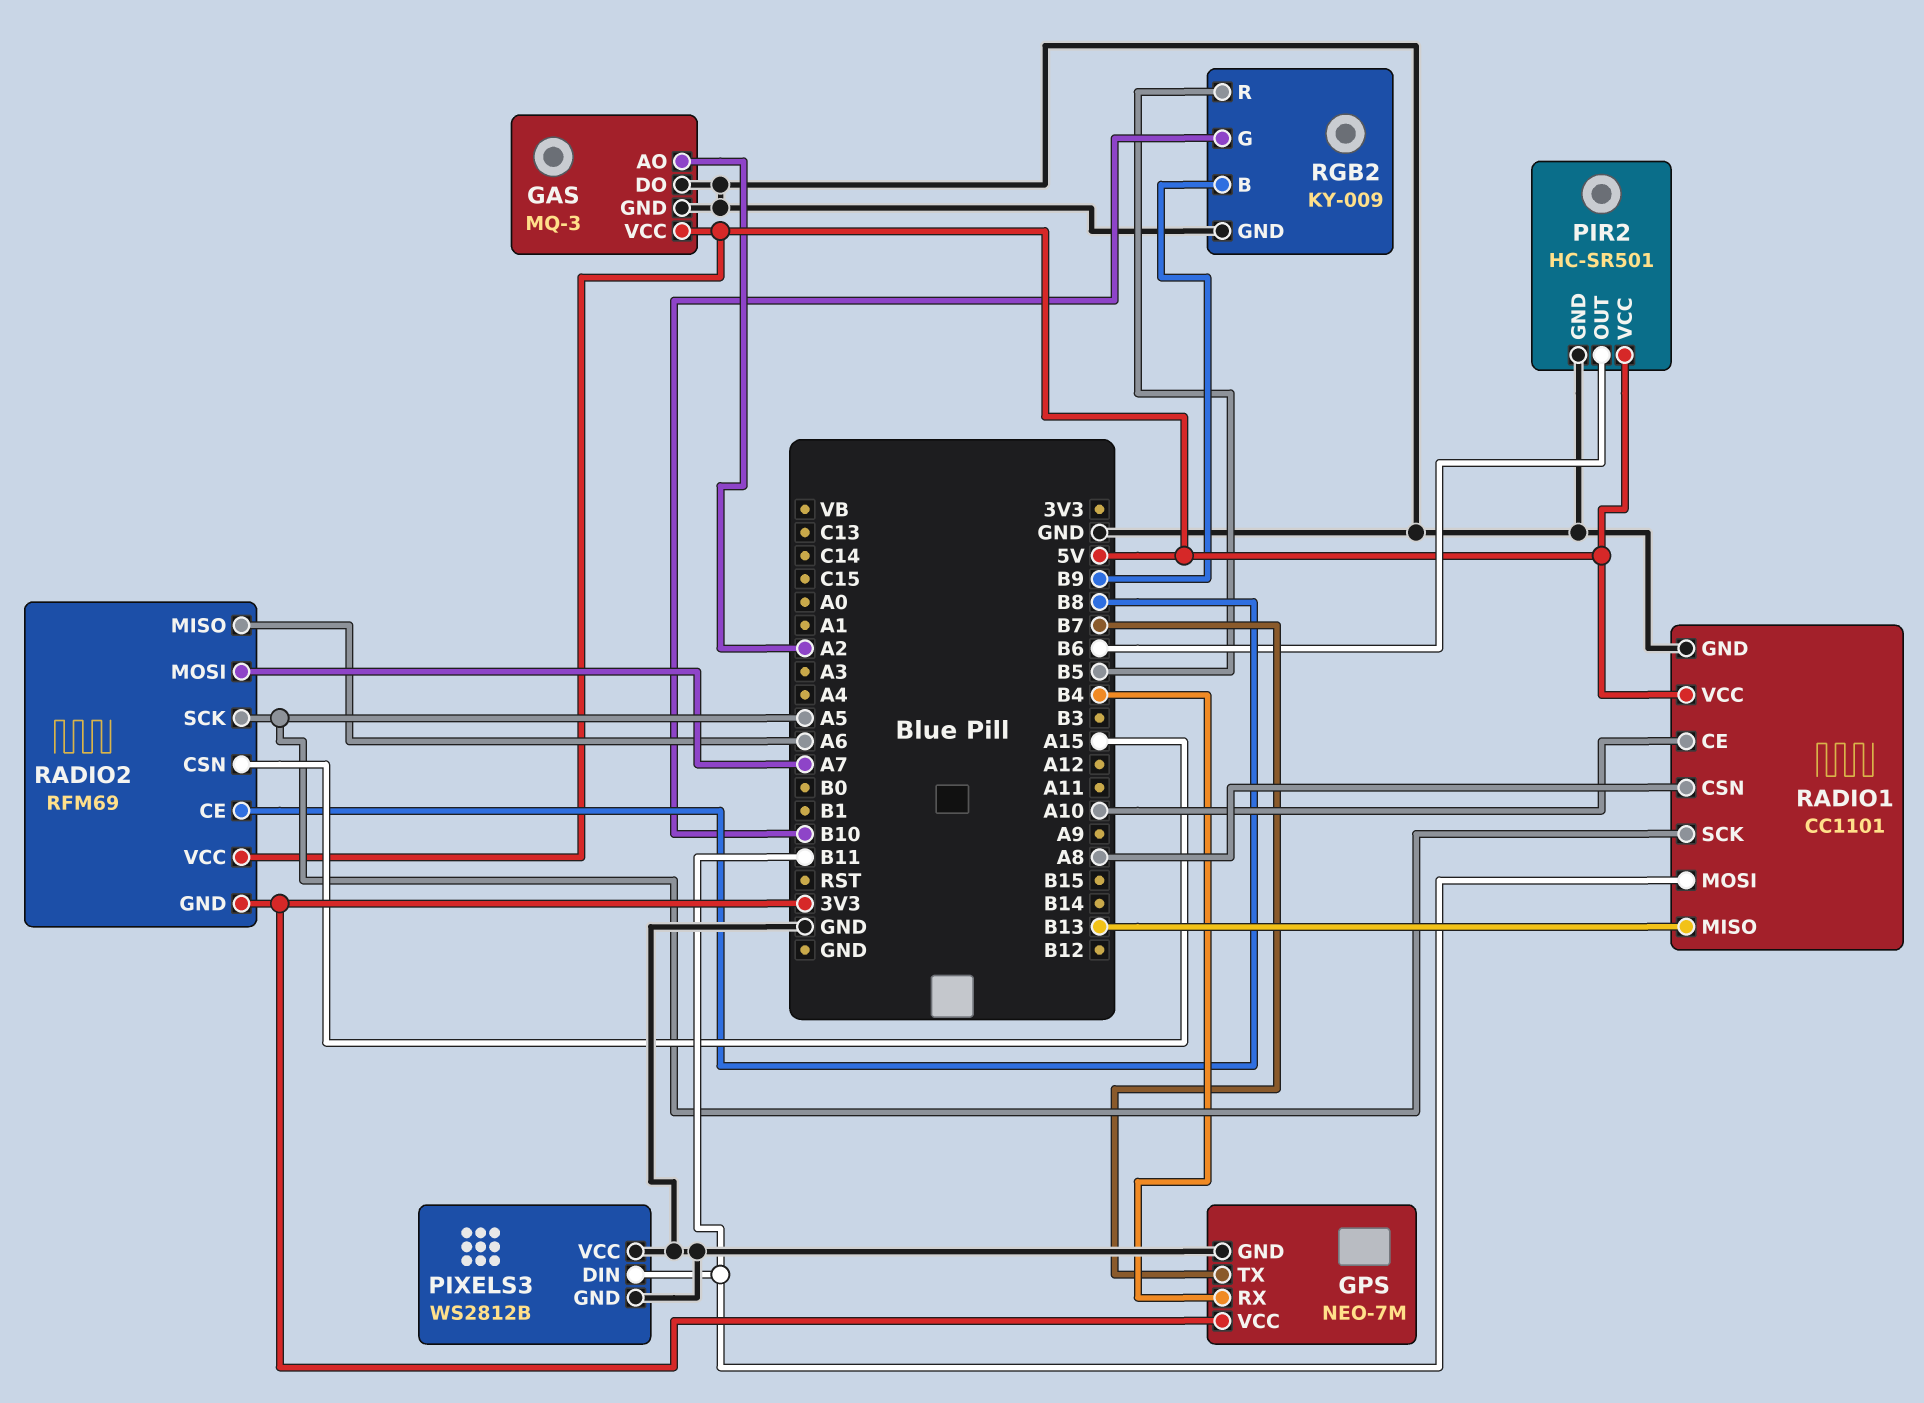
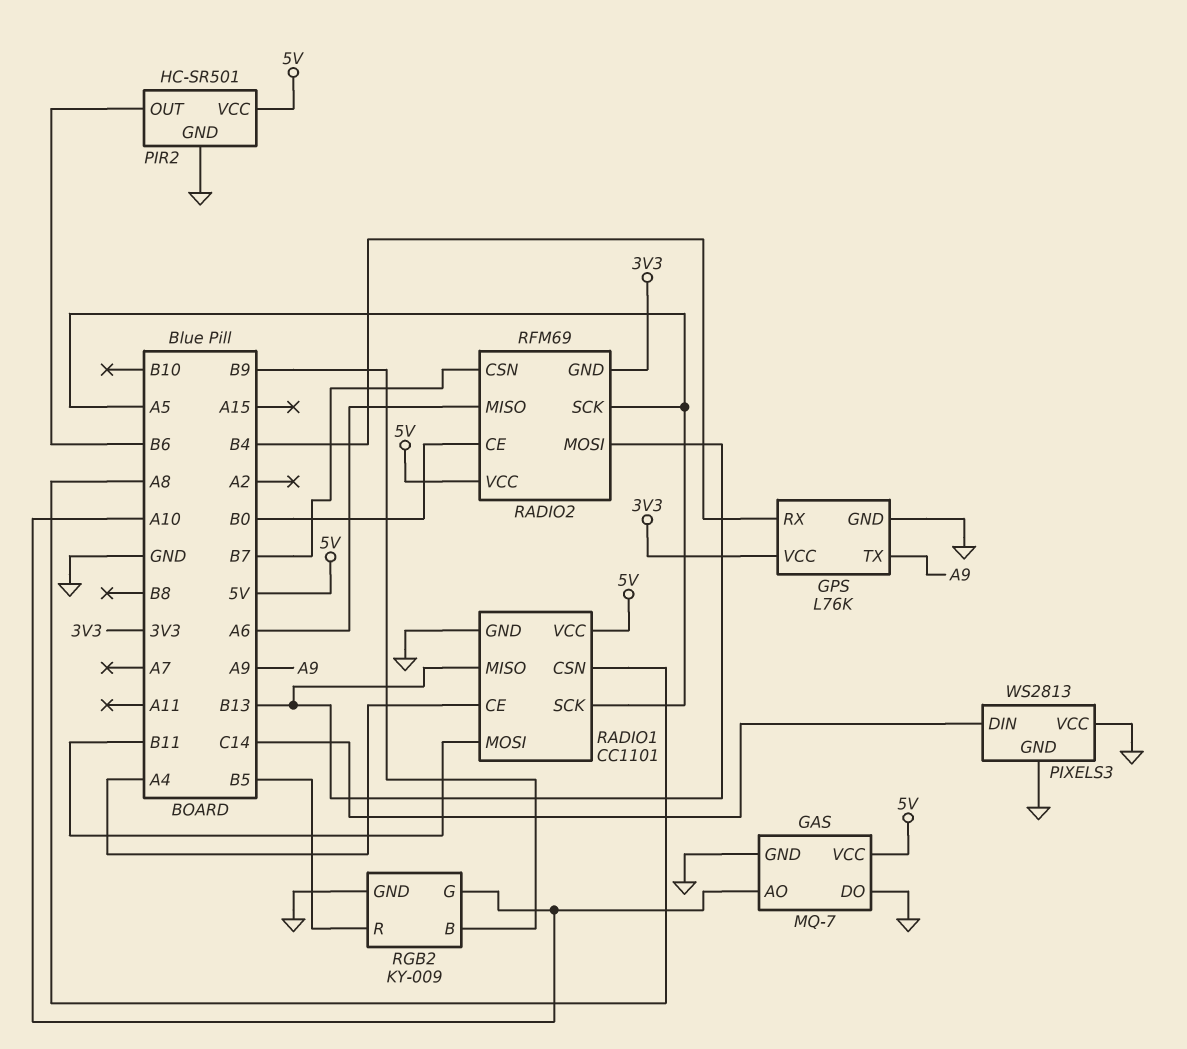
GAS: MQ-3 -> MQ-7
GAS pin AO: A2 -> A10
GPS: NEO-7M -> L76K
GPS pin TX: B7 -> A9
PIXELS3: WS2812B -> WS2813
PIXELS3 pin DIN: B11 -> C14
RADIO1 pin CE: A10 -> A4
RADIO2 pin CE: B8 -> B0
RADIO2 pin CSN: A15 -> B7
RADIO2 pin MOSI: A7 -> B13
RGB2 pin G: B10 -> A10

